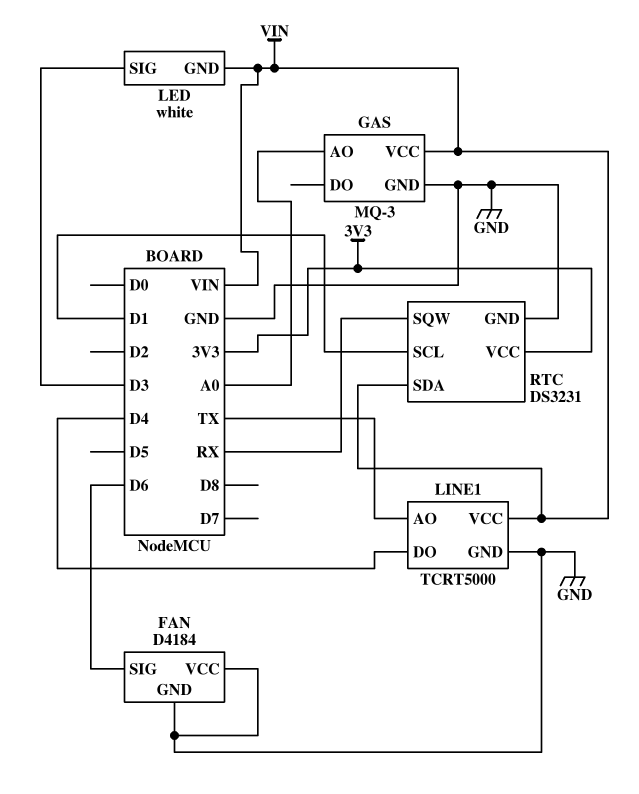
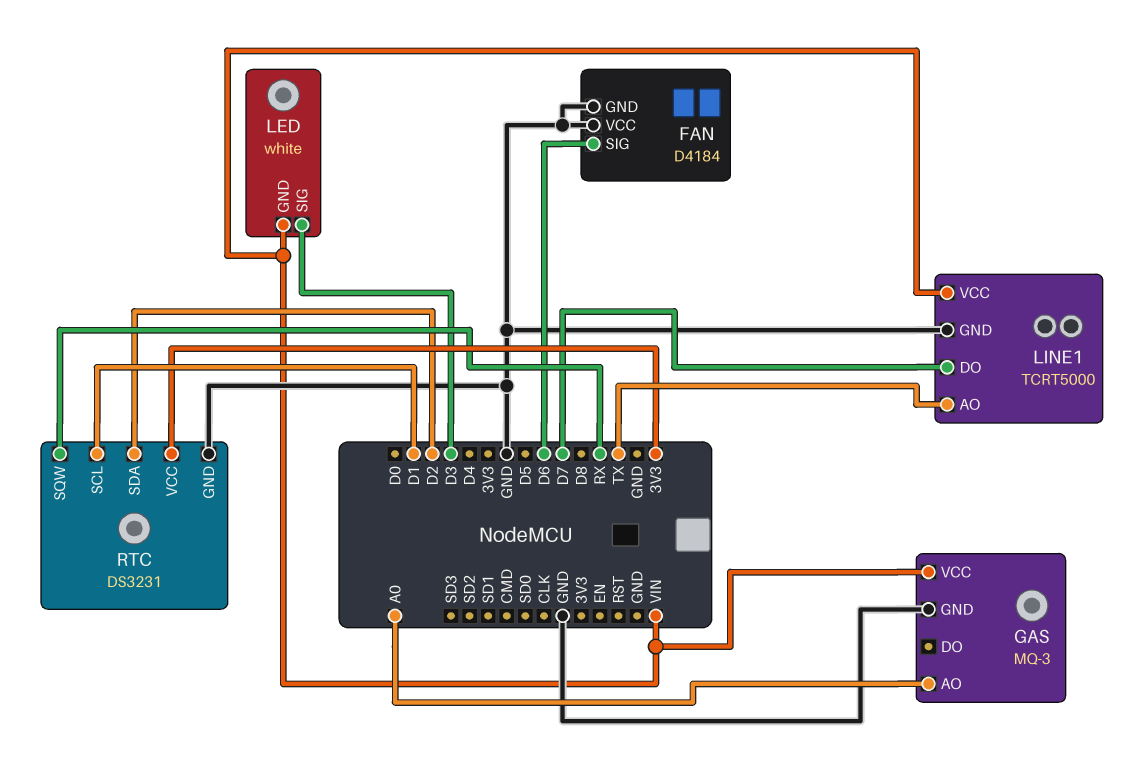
LINE1 pin DO: D4 -> D7
RTC pin SDA: VIN -> D2

